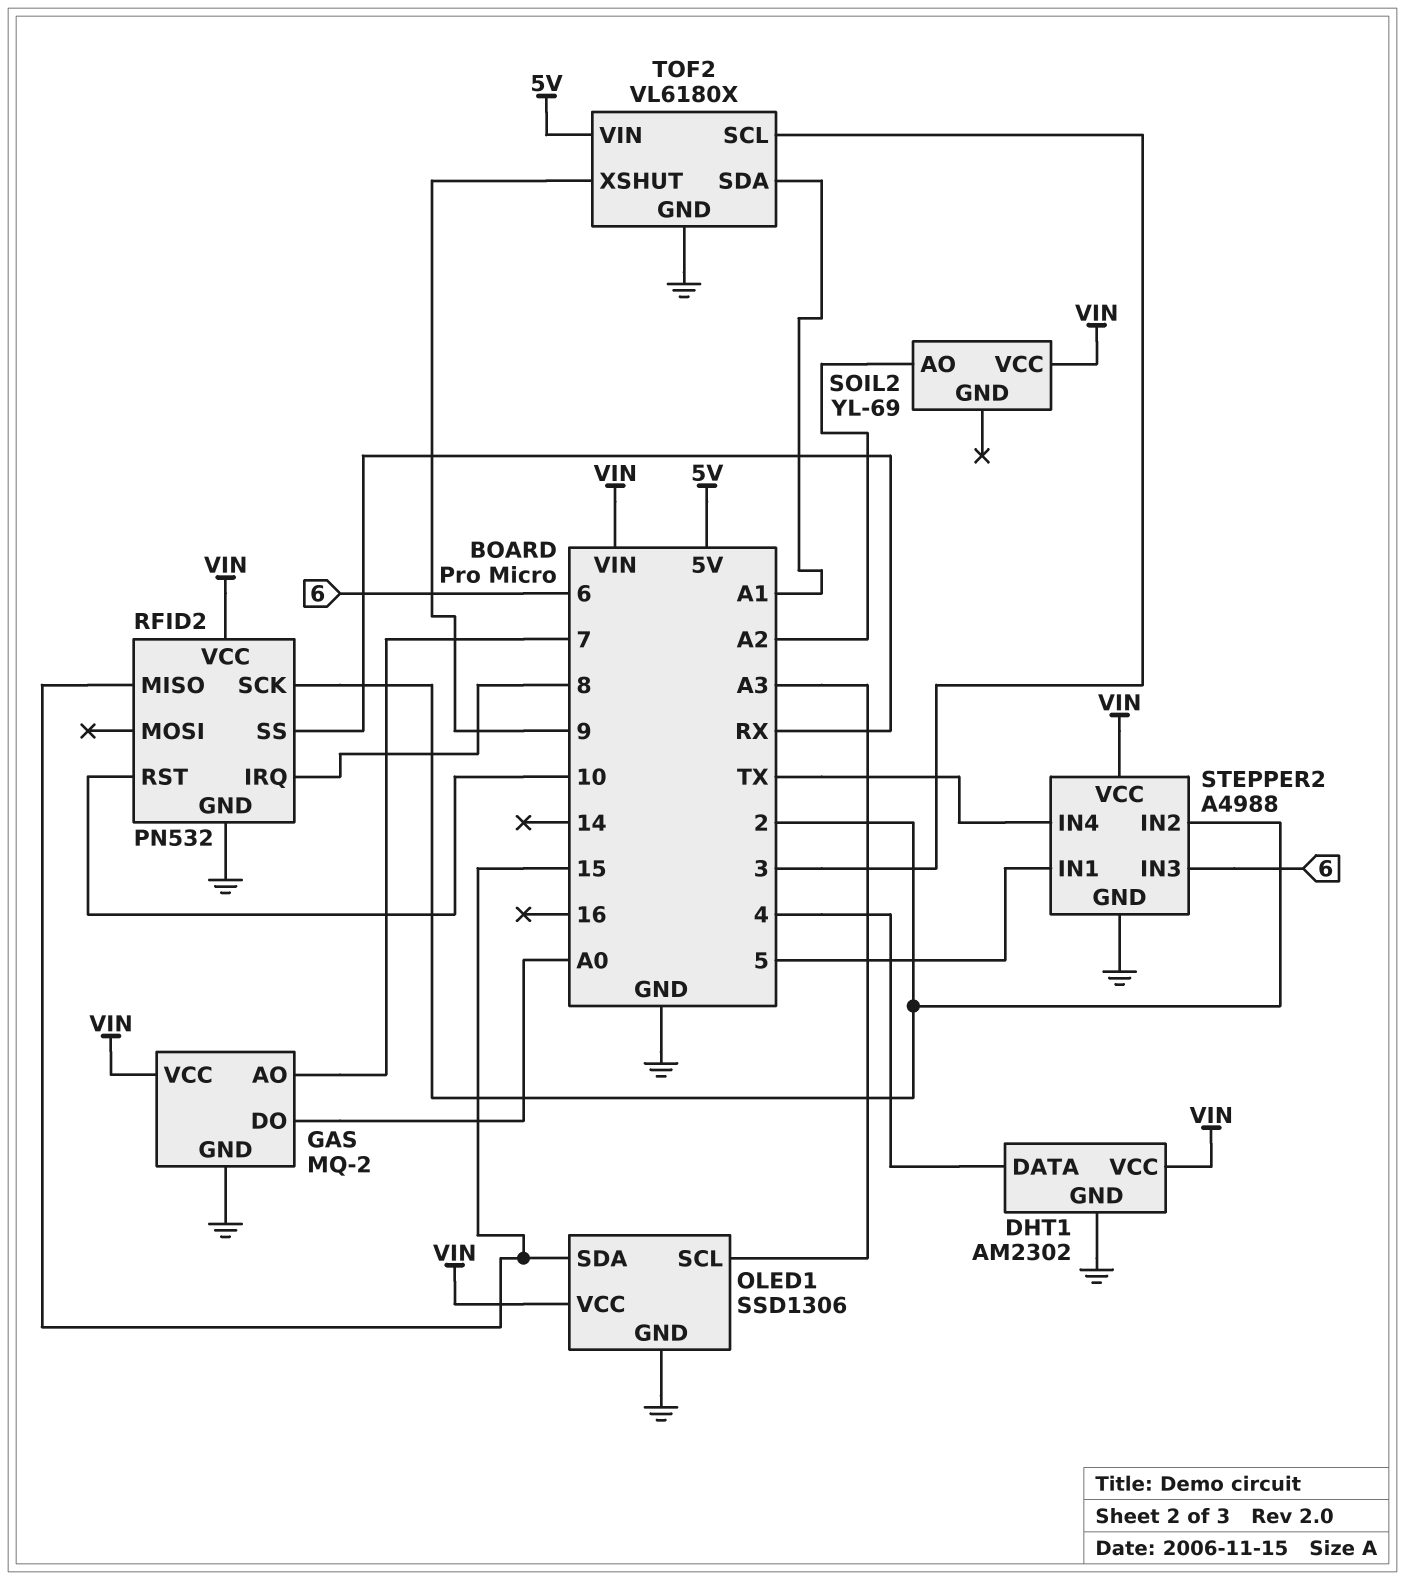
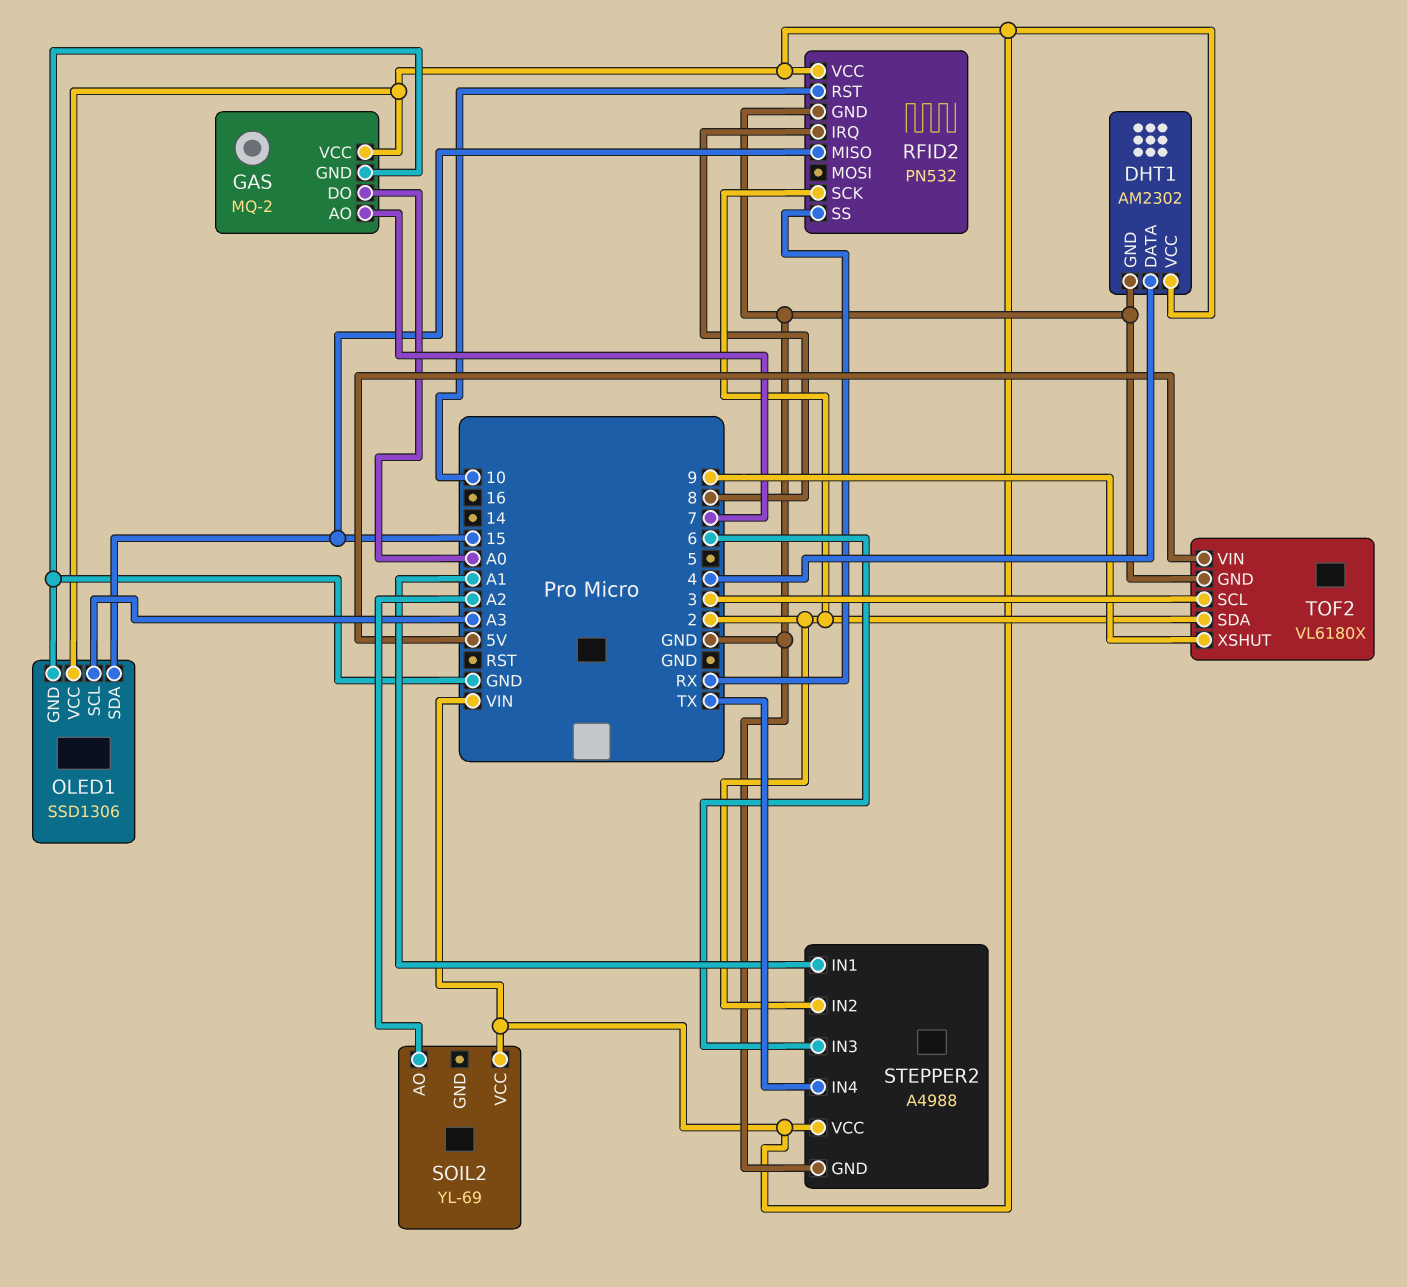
STEPPER2 pin IN1: 5 -> A1
TOF2 pin SDA: A1 -> 2

